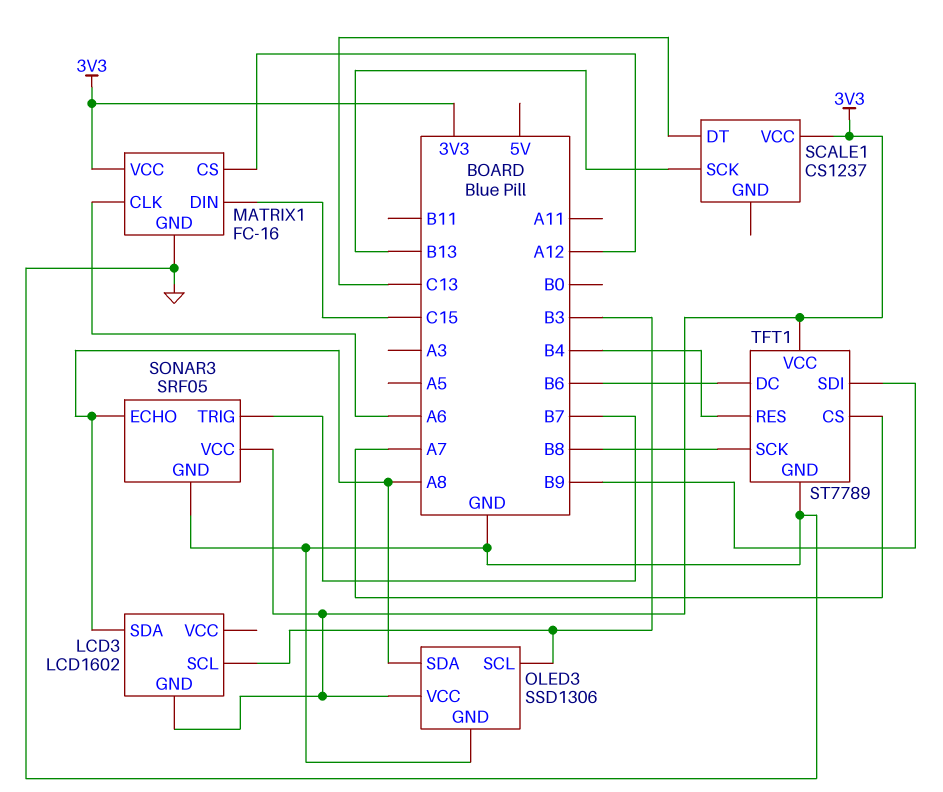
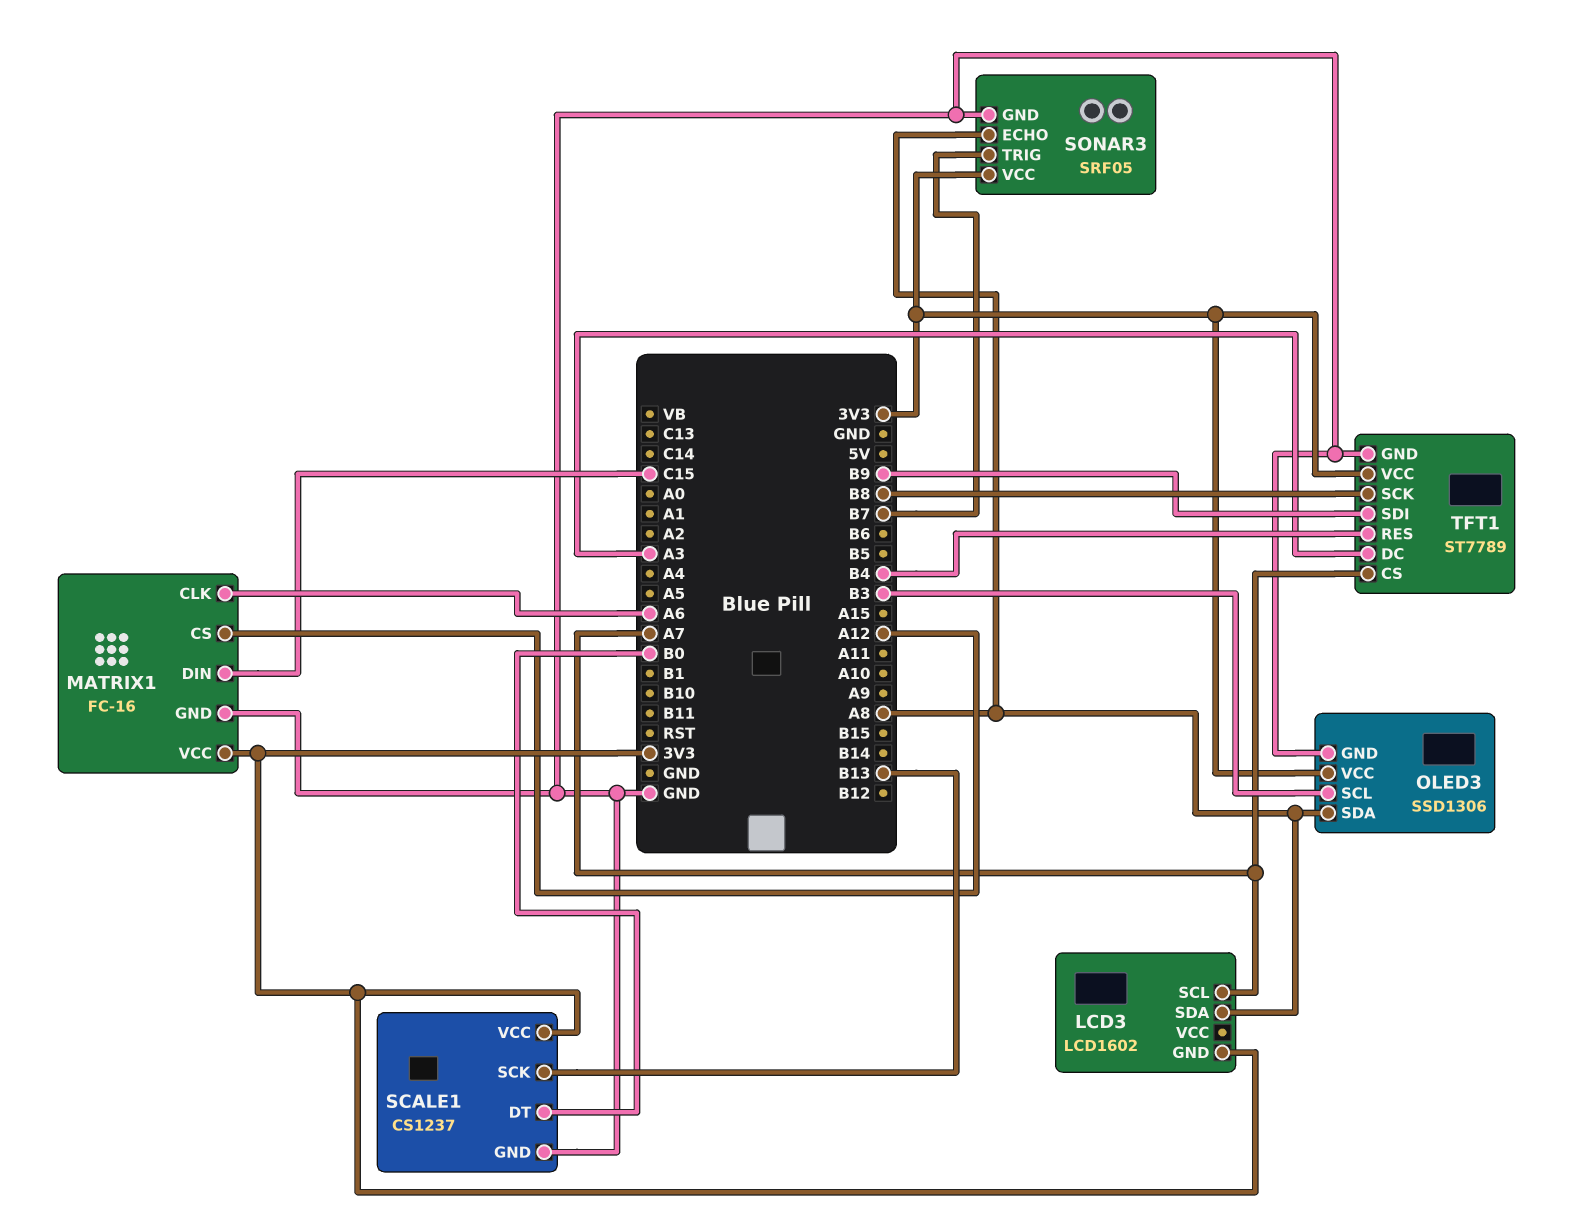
LCD3 pin SCL: B3 -> A7
SCALE1 pin DT: C13 -> B0
SCALE1 pin GND: none -> GND
TFT1 pin DC: B6 -> A3

